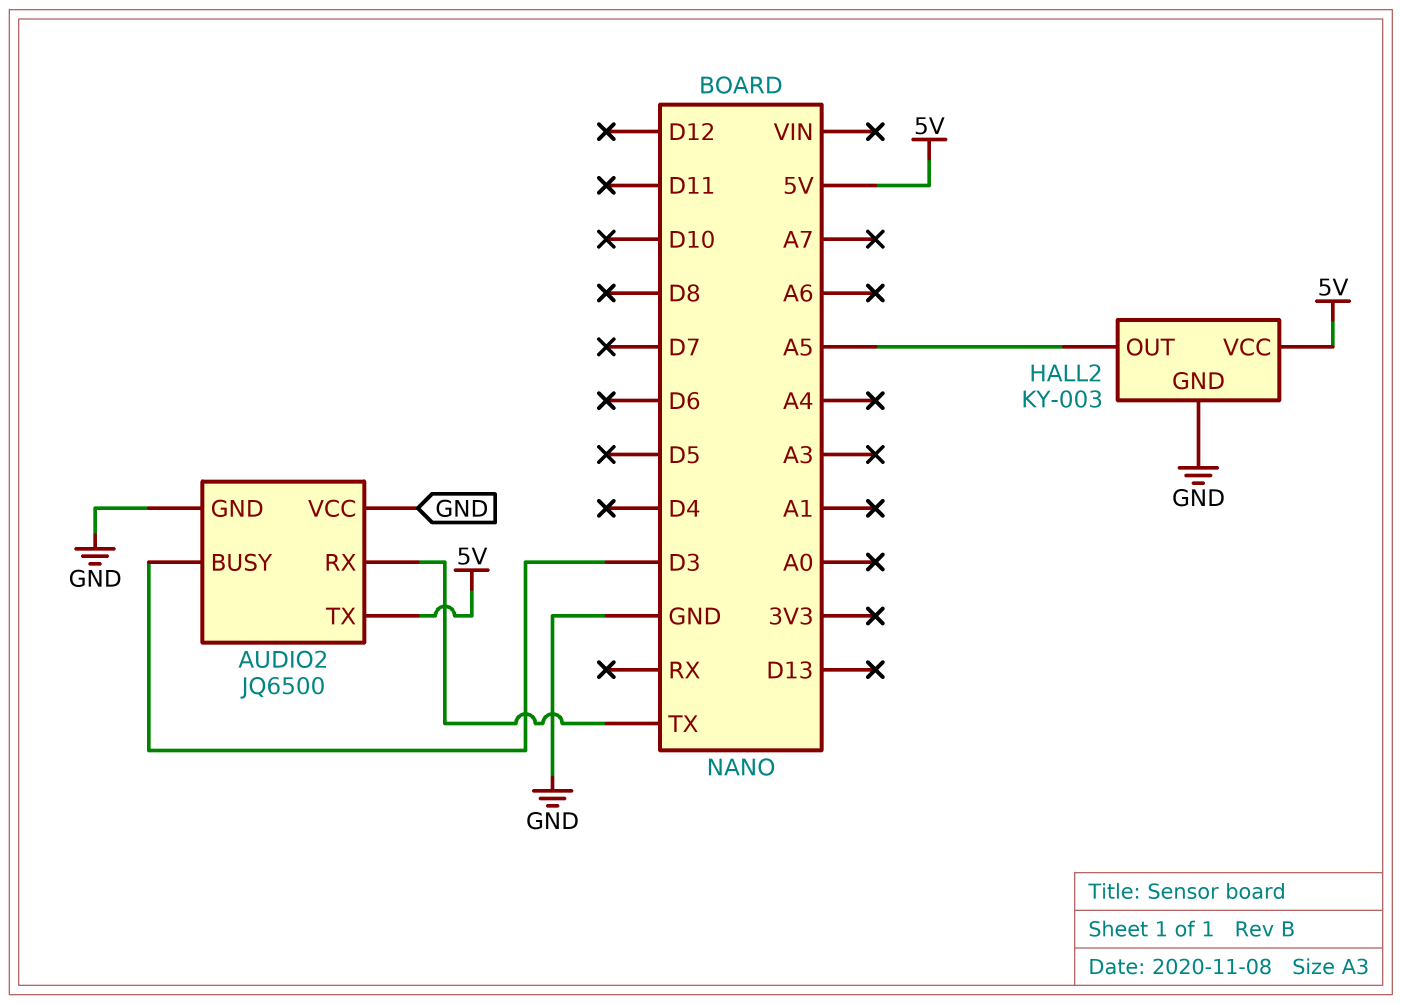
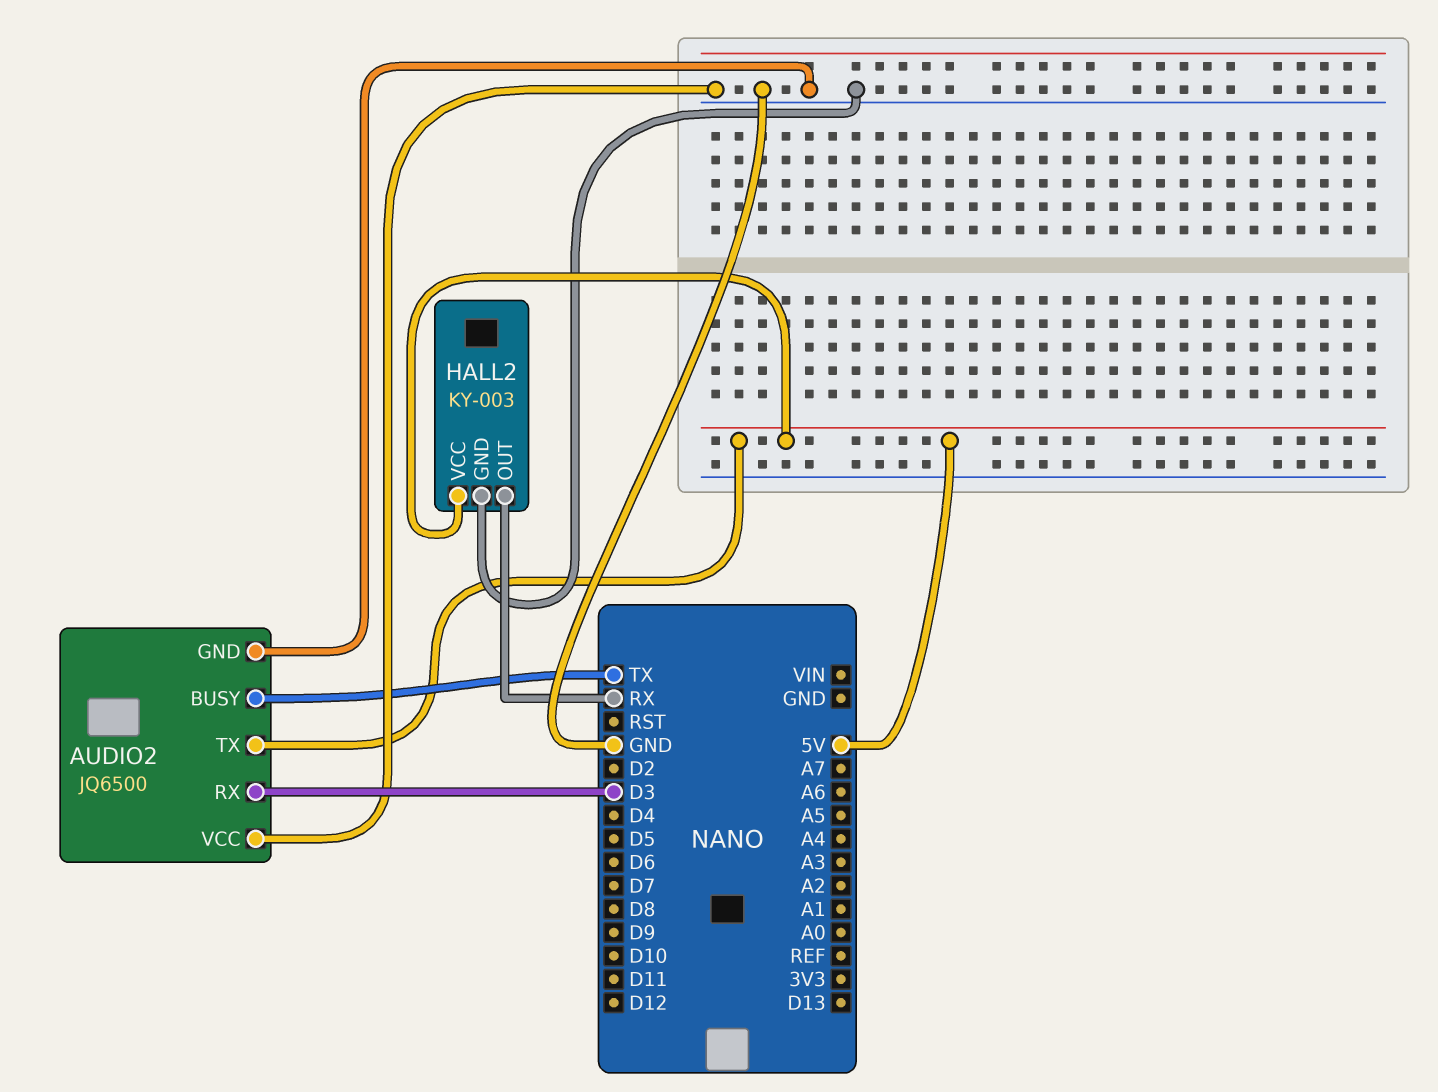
AUDIO2 pin BUSY: D3 -> TX
AUDIO2 pin RX: TX -> D3
HALL2 pin OUT: A5 -> RX

